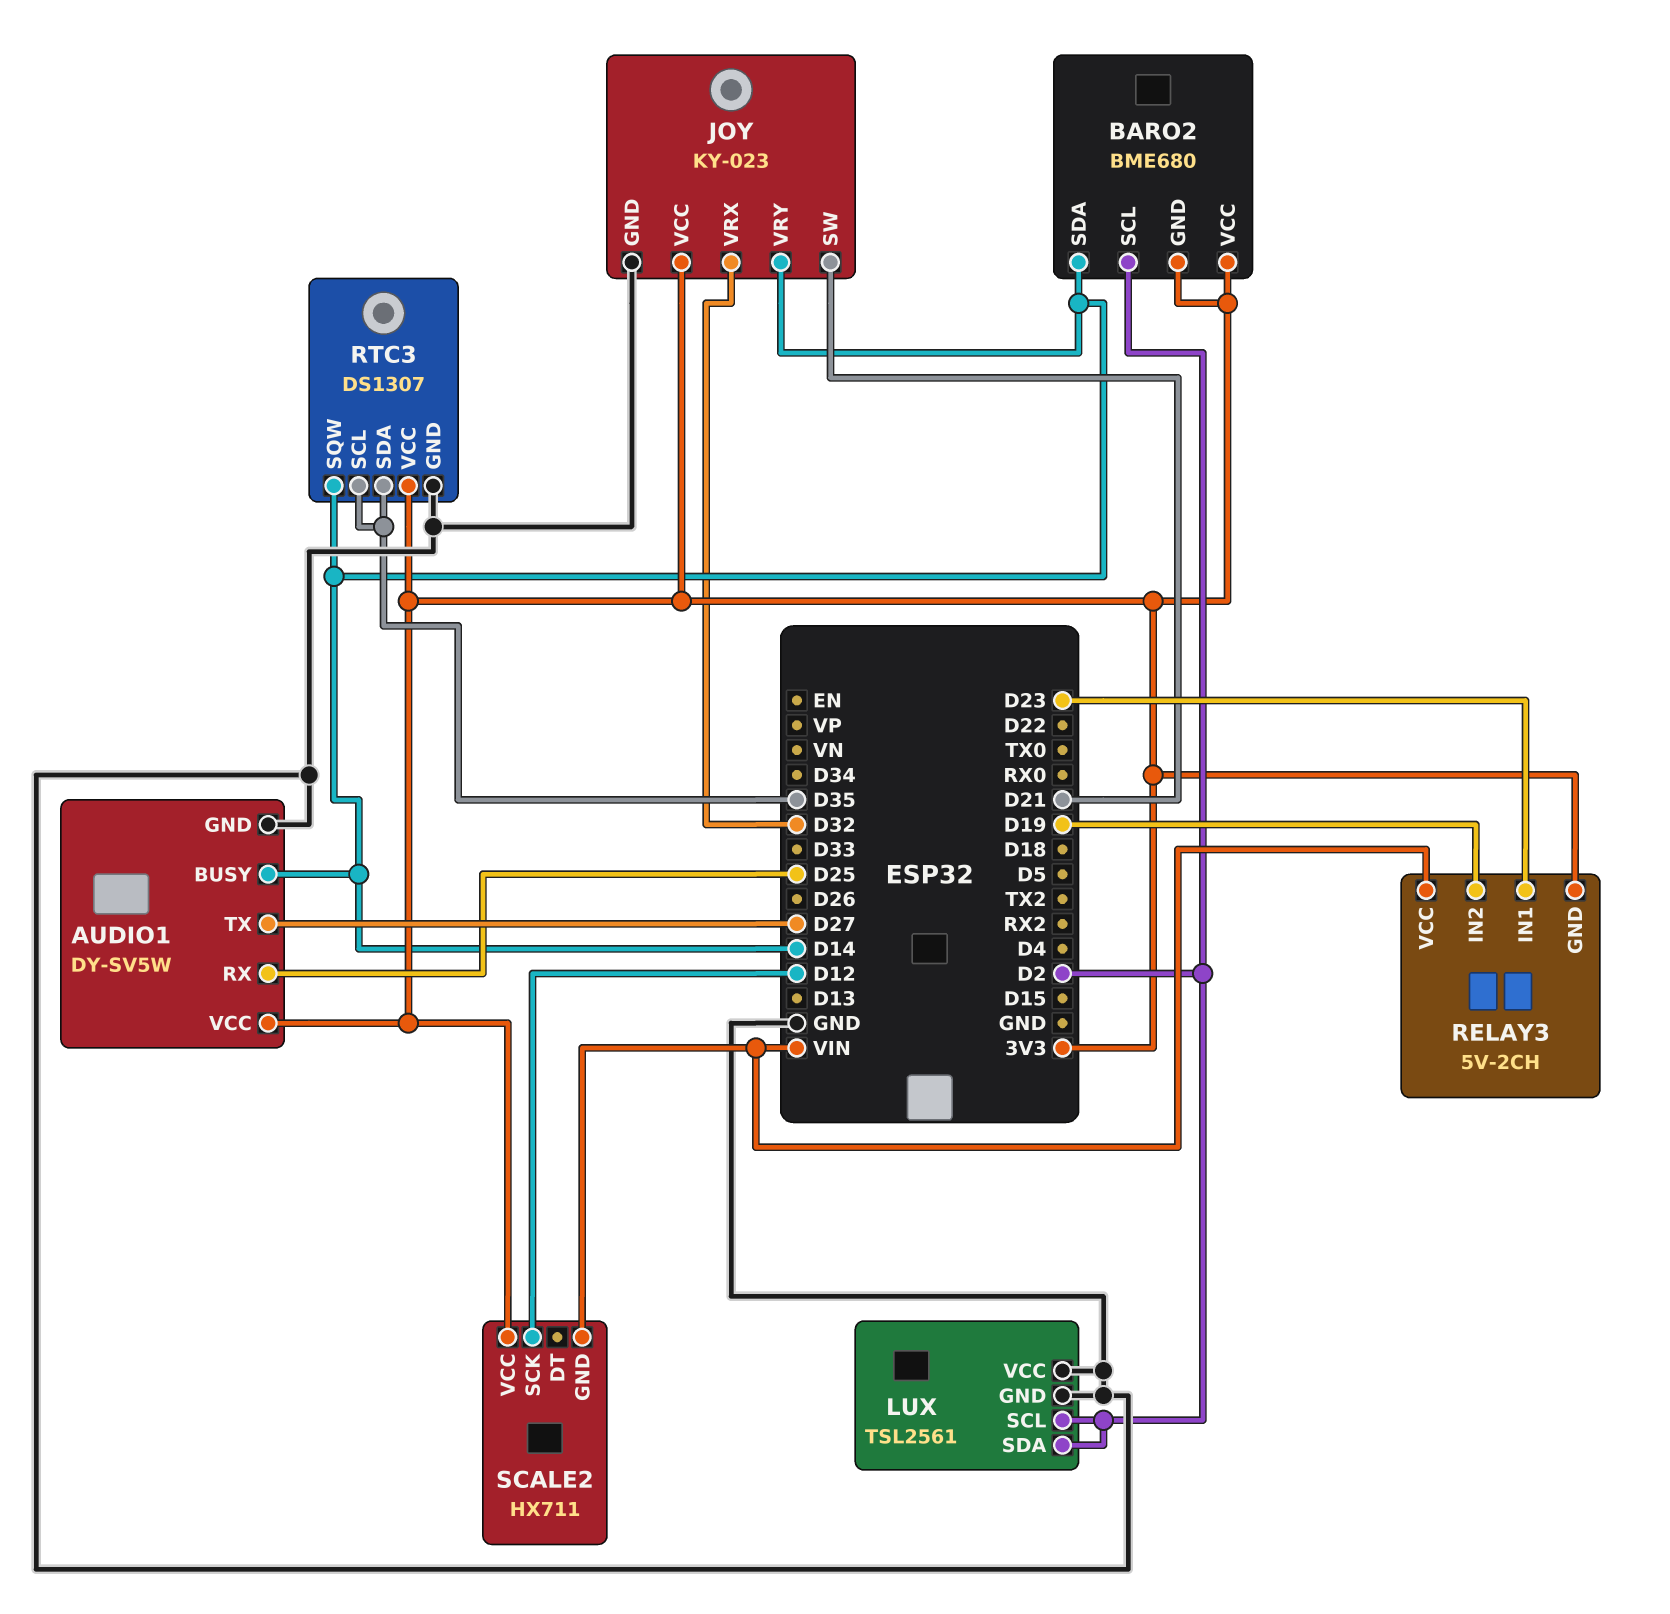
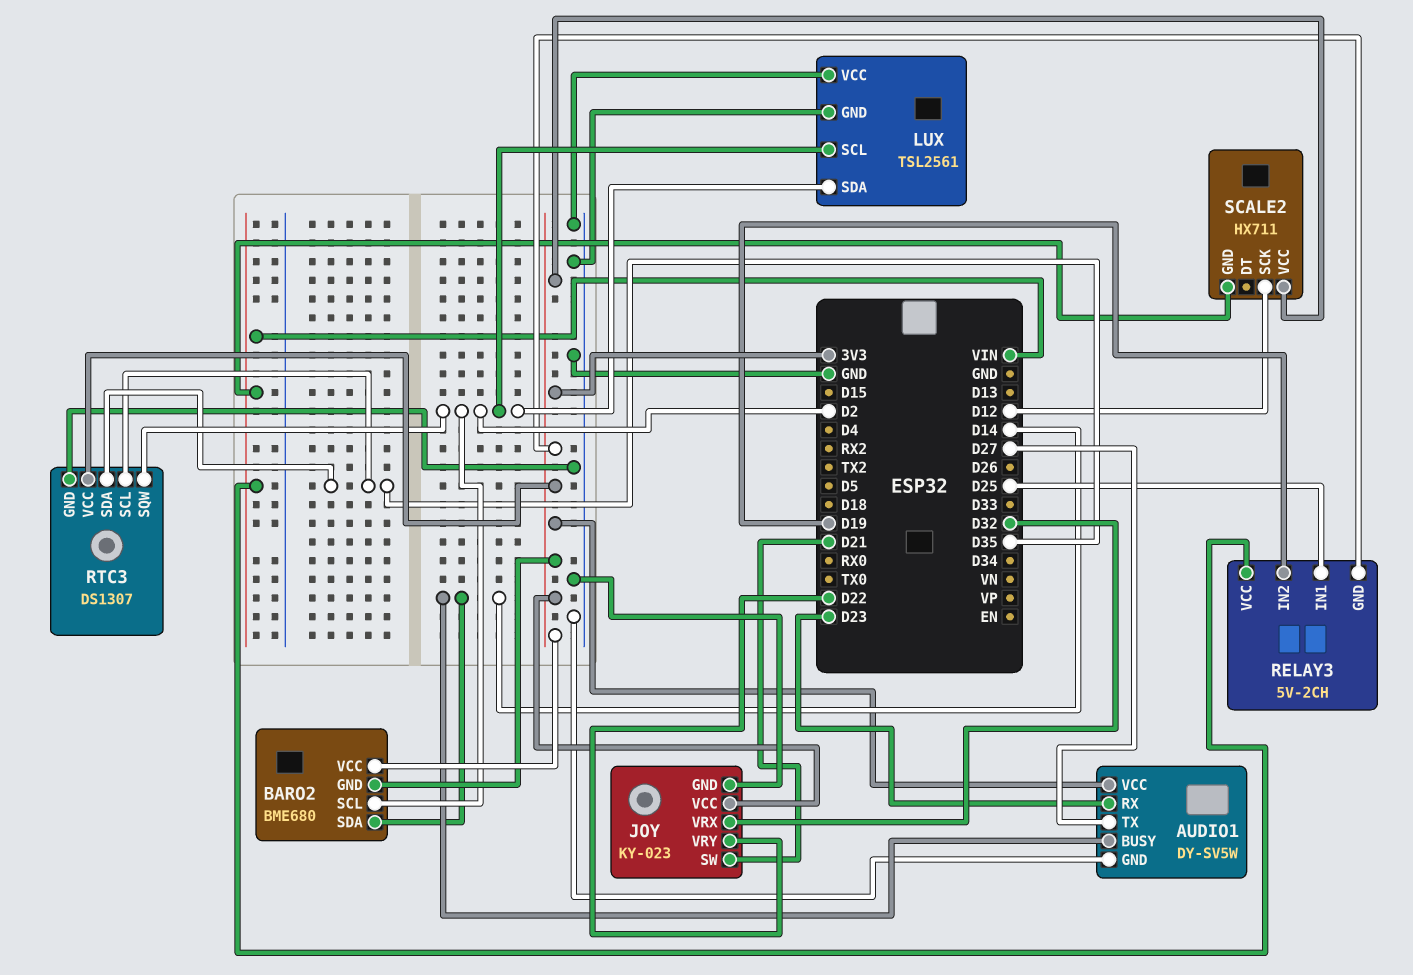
AUDIO1 pin RX: D25 -> D23
JOY pin VRY: D14 -> D22
RELAY3 pin IN1: D23 -> D25
RTC3 pin SQW: D14 -> D2

